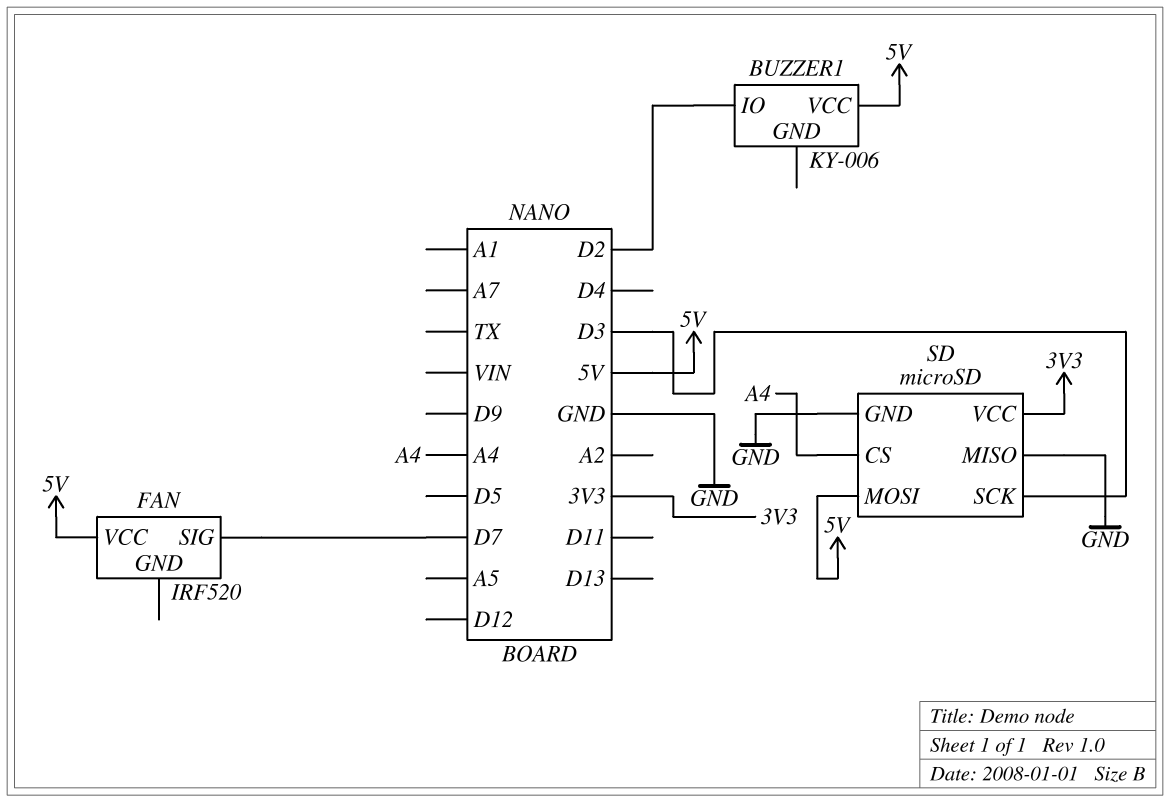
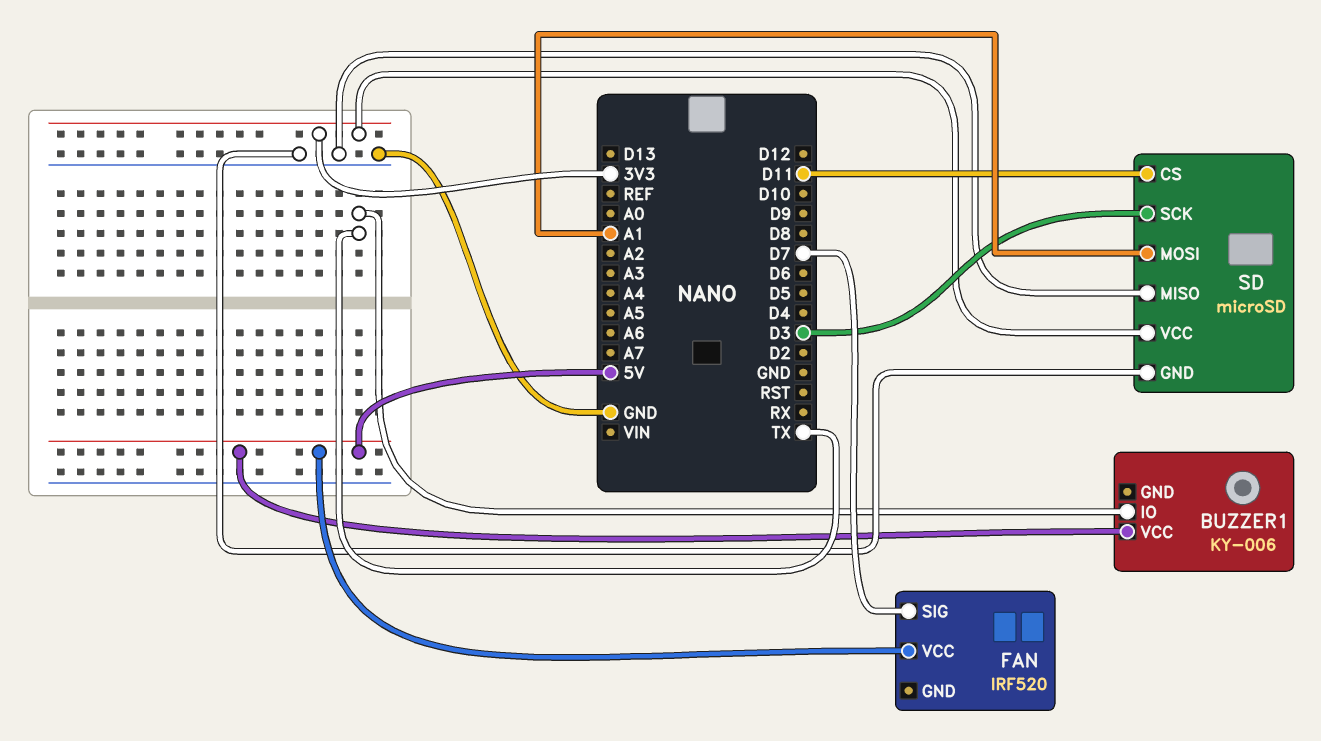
BUZZER1 pin IO: D2 -> TX
SD pin CS: A4 -> D11
SD pin MOSI: 5V -> A1

